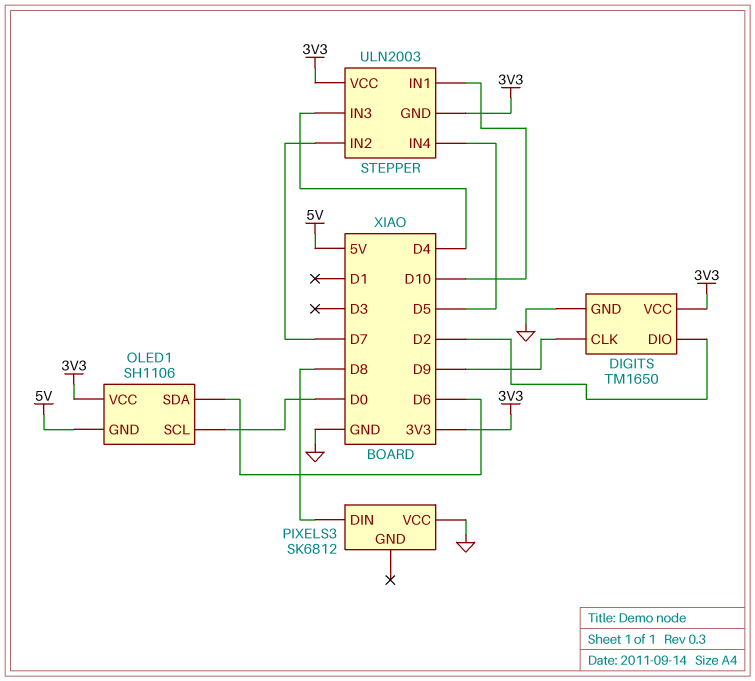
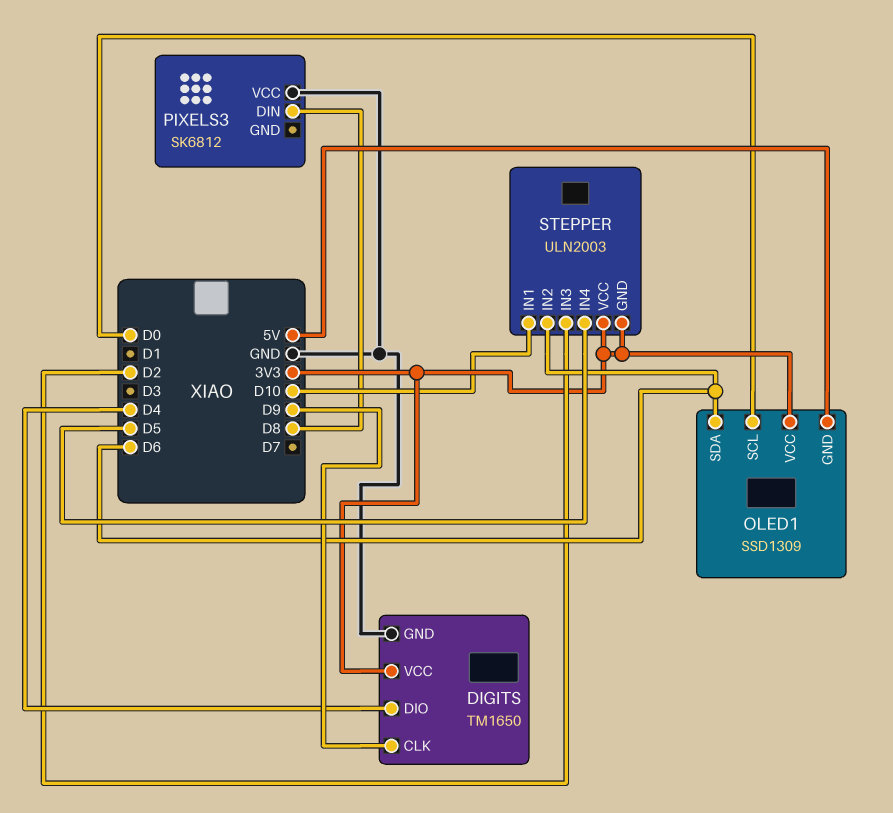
DIGITS pin DIO: D2 -> D4
OLED1: SH1106 -> SSD1309
STEPPER pin IN2: D7 -> D6
STEPPER pin IN3: D4 -> D2

